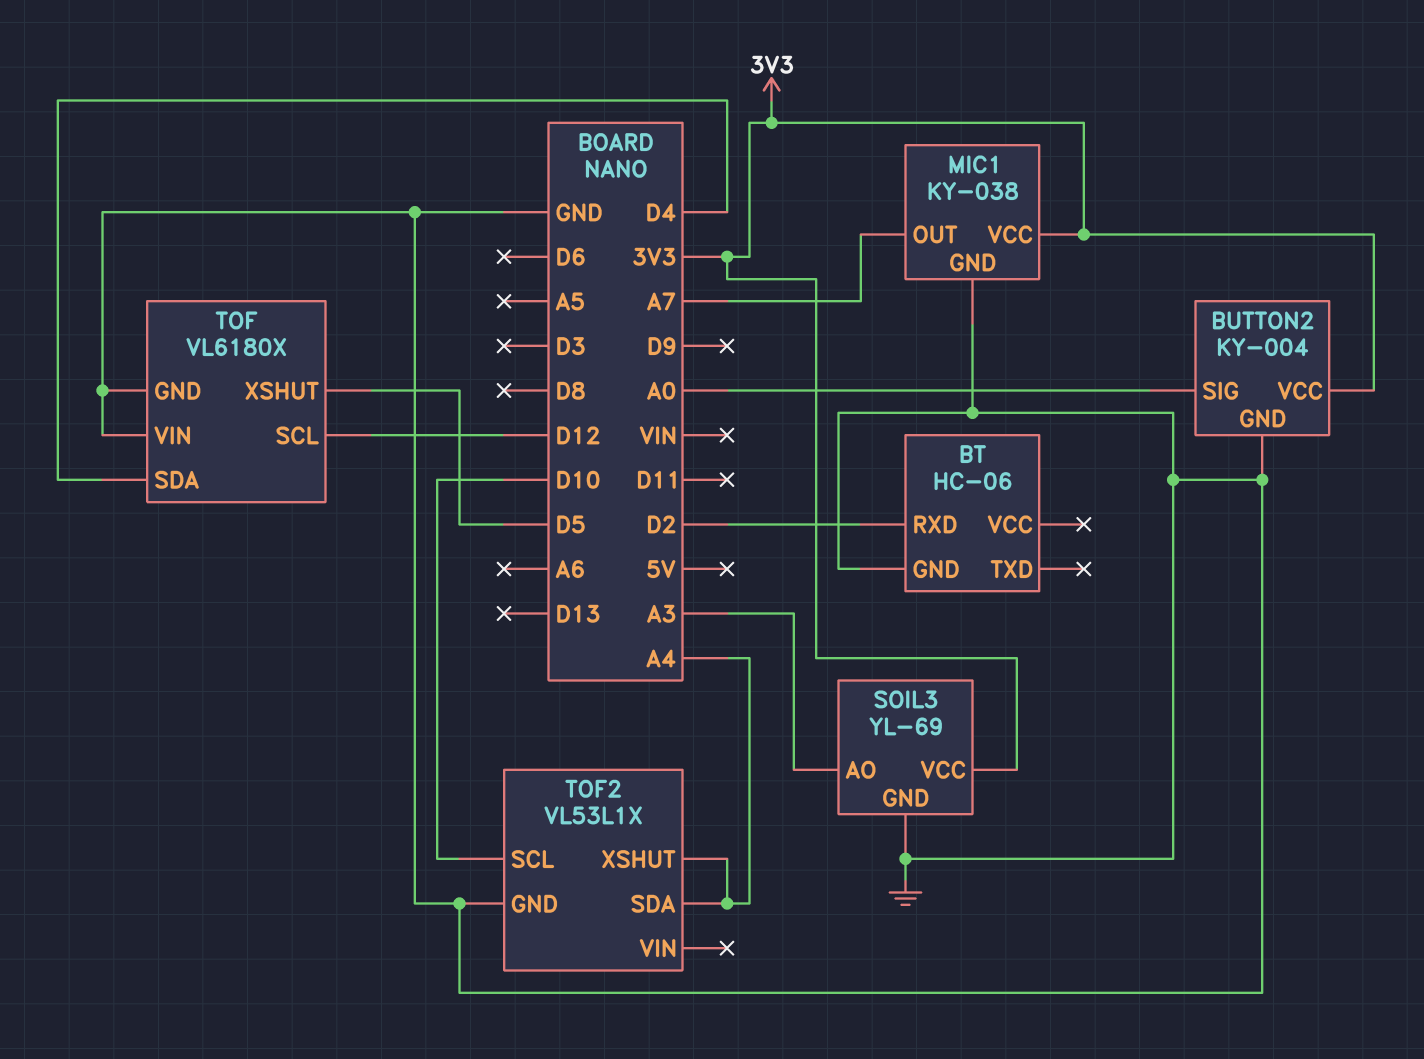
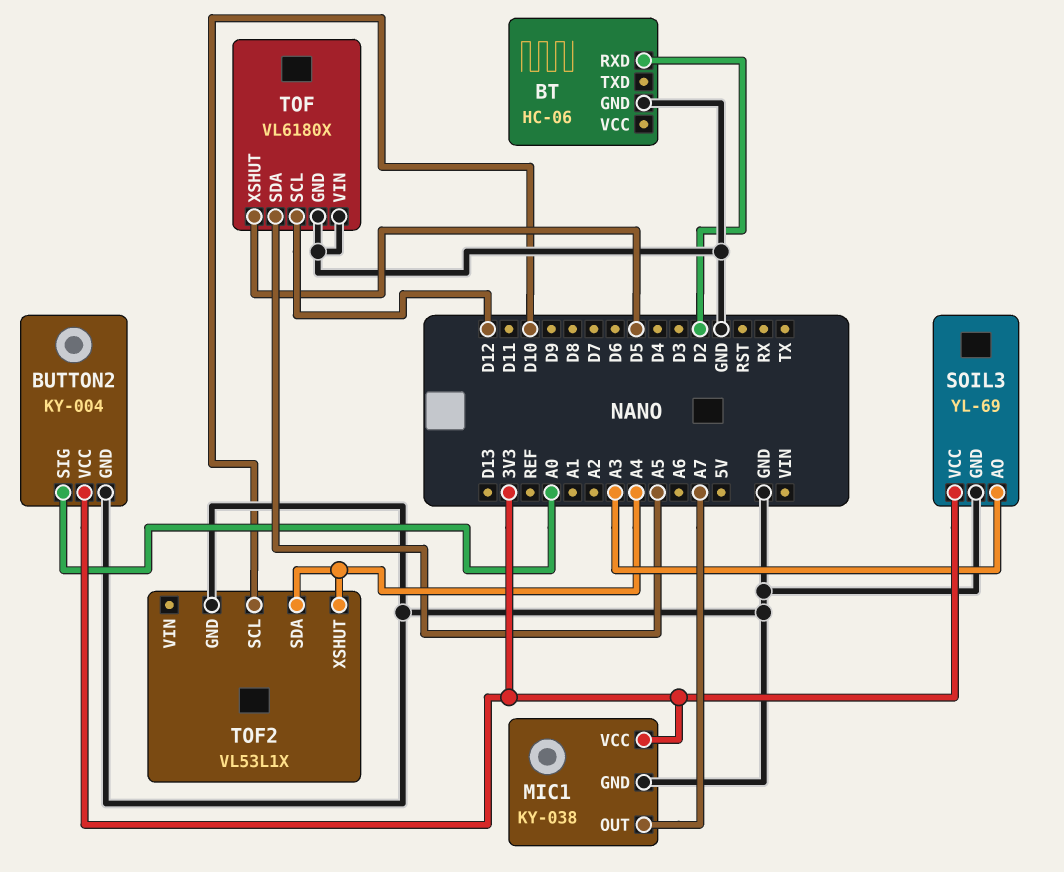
TOF pin SDA: D4 -> A5

